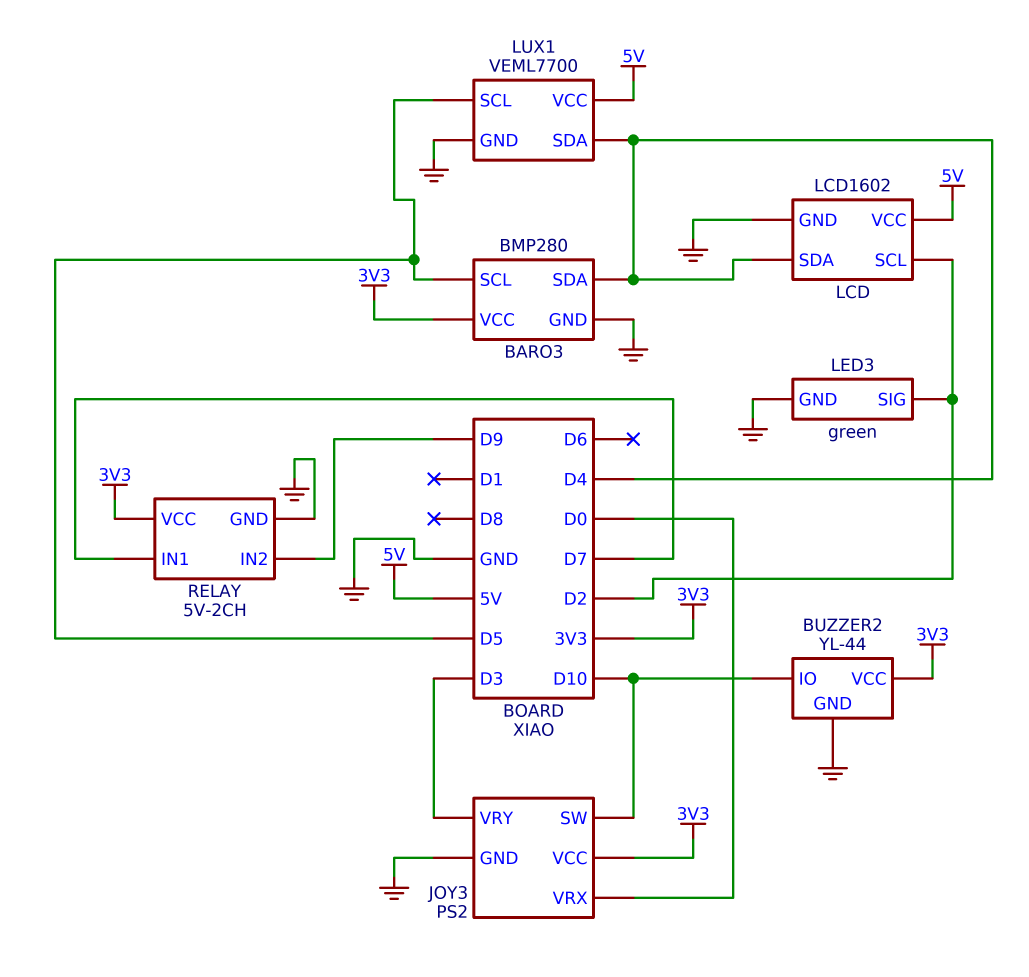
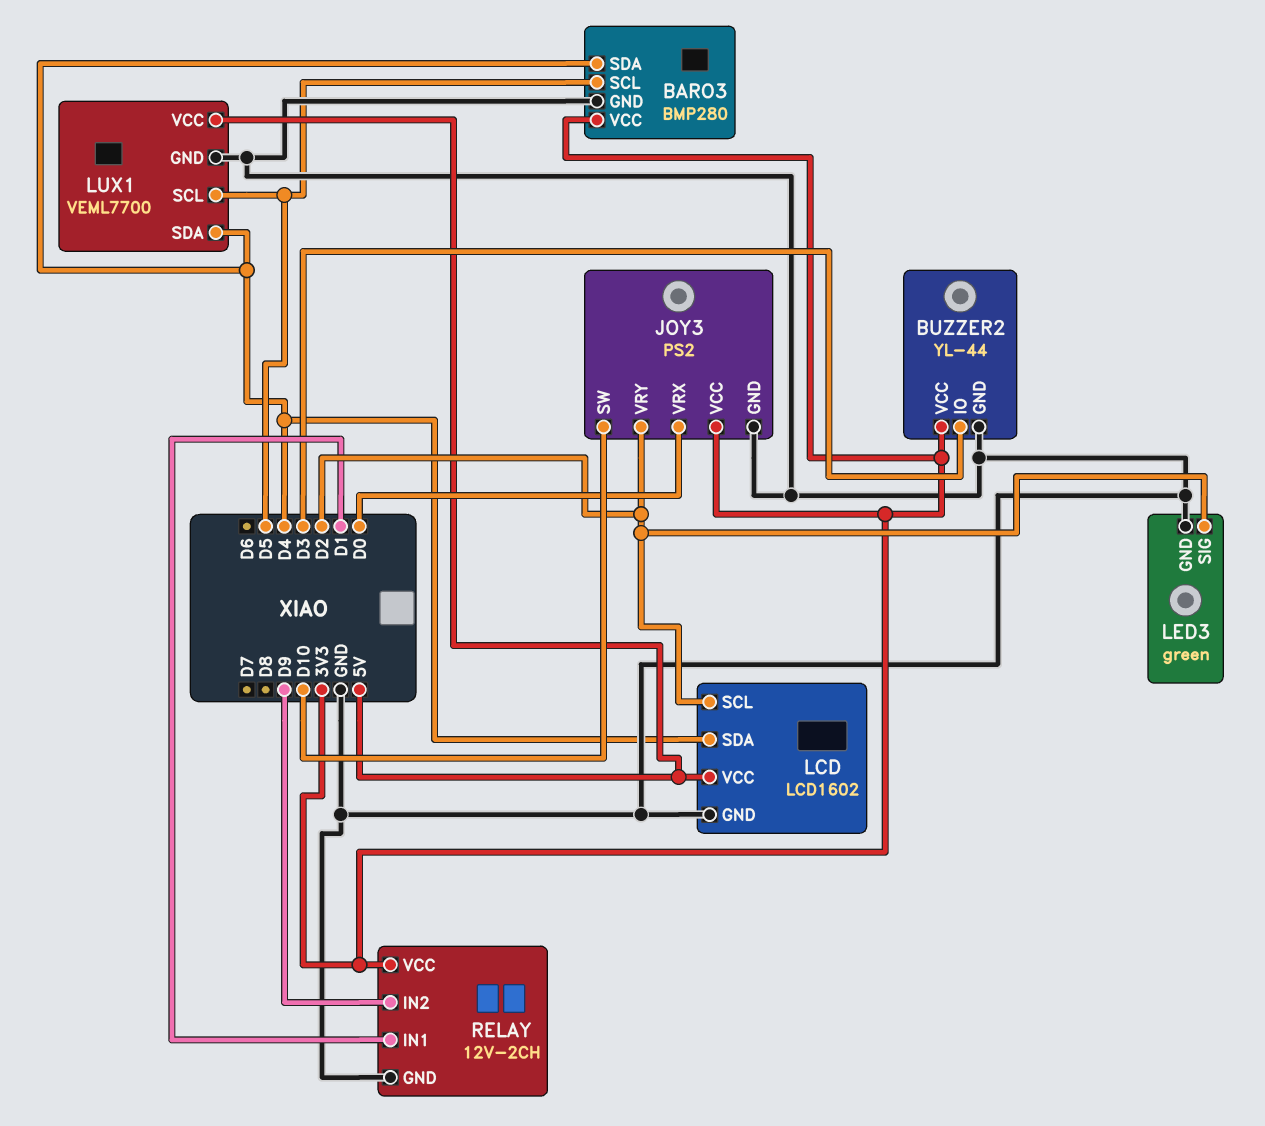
BUZZER2 pin IO: D10 -> D3
JOY3 pin VRY: D3 -> D2
RELAY: 5V-2CH -> 12V-2CH
RELAY pin IN1: D7 -> D1

